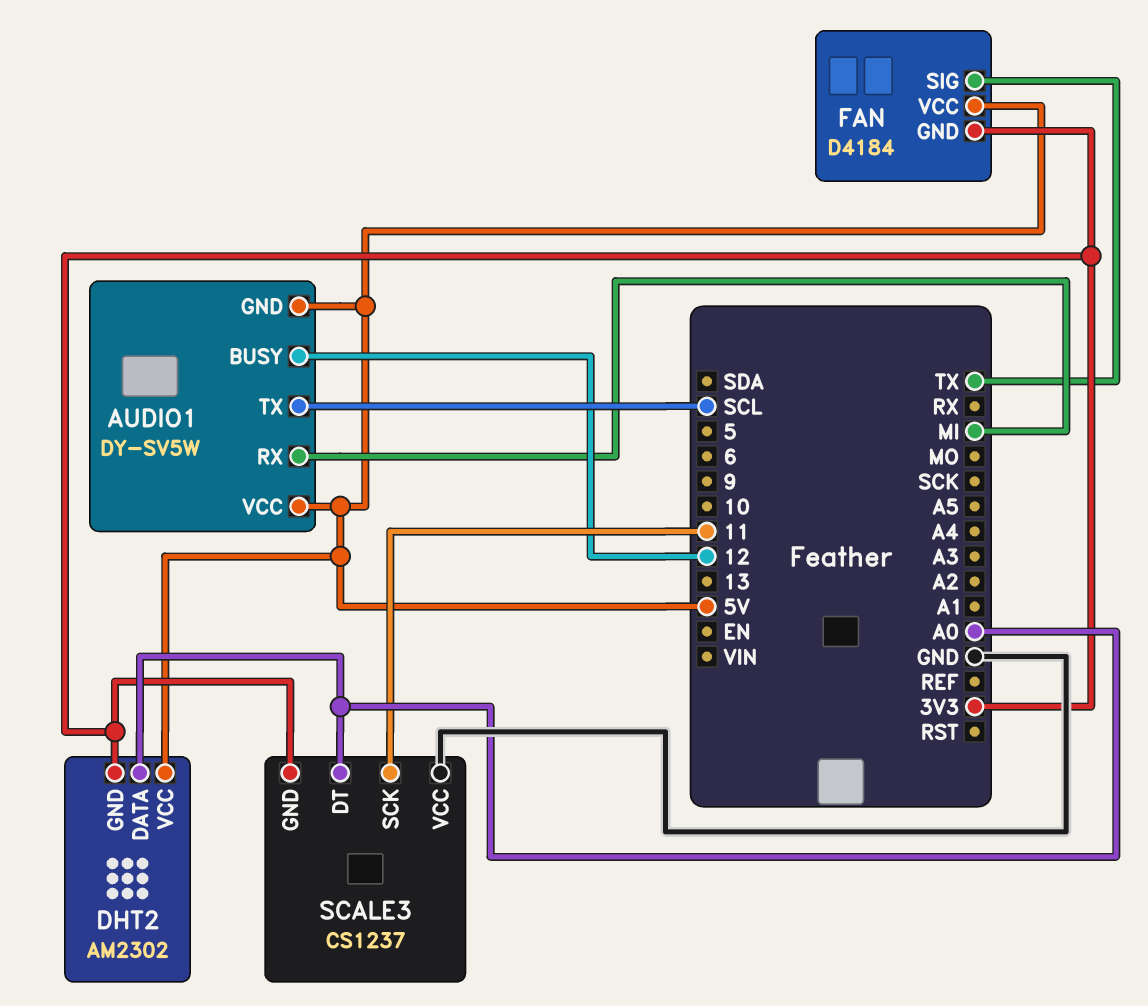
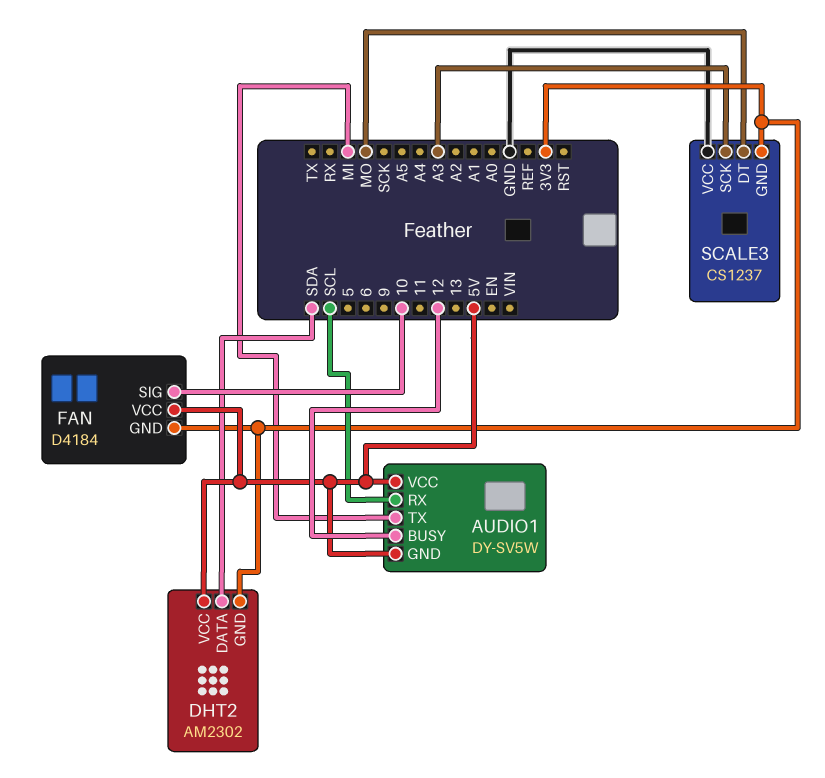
AUDIO1 pin RX: MI -> SCL
AUDIO1 pin TX: SCL -> MI
DHT2 pin DATA: A0 -> SDA
FAN pin SIG: TX -> 10
SCALE3 pin DT: A0 -> MO
SCALE3 pin SCK: 11 -> A3

